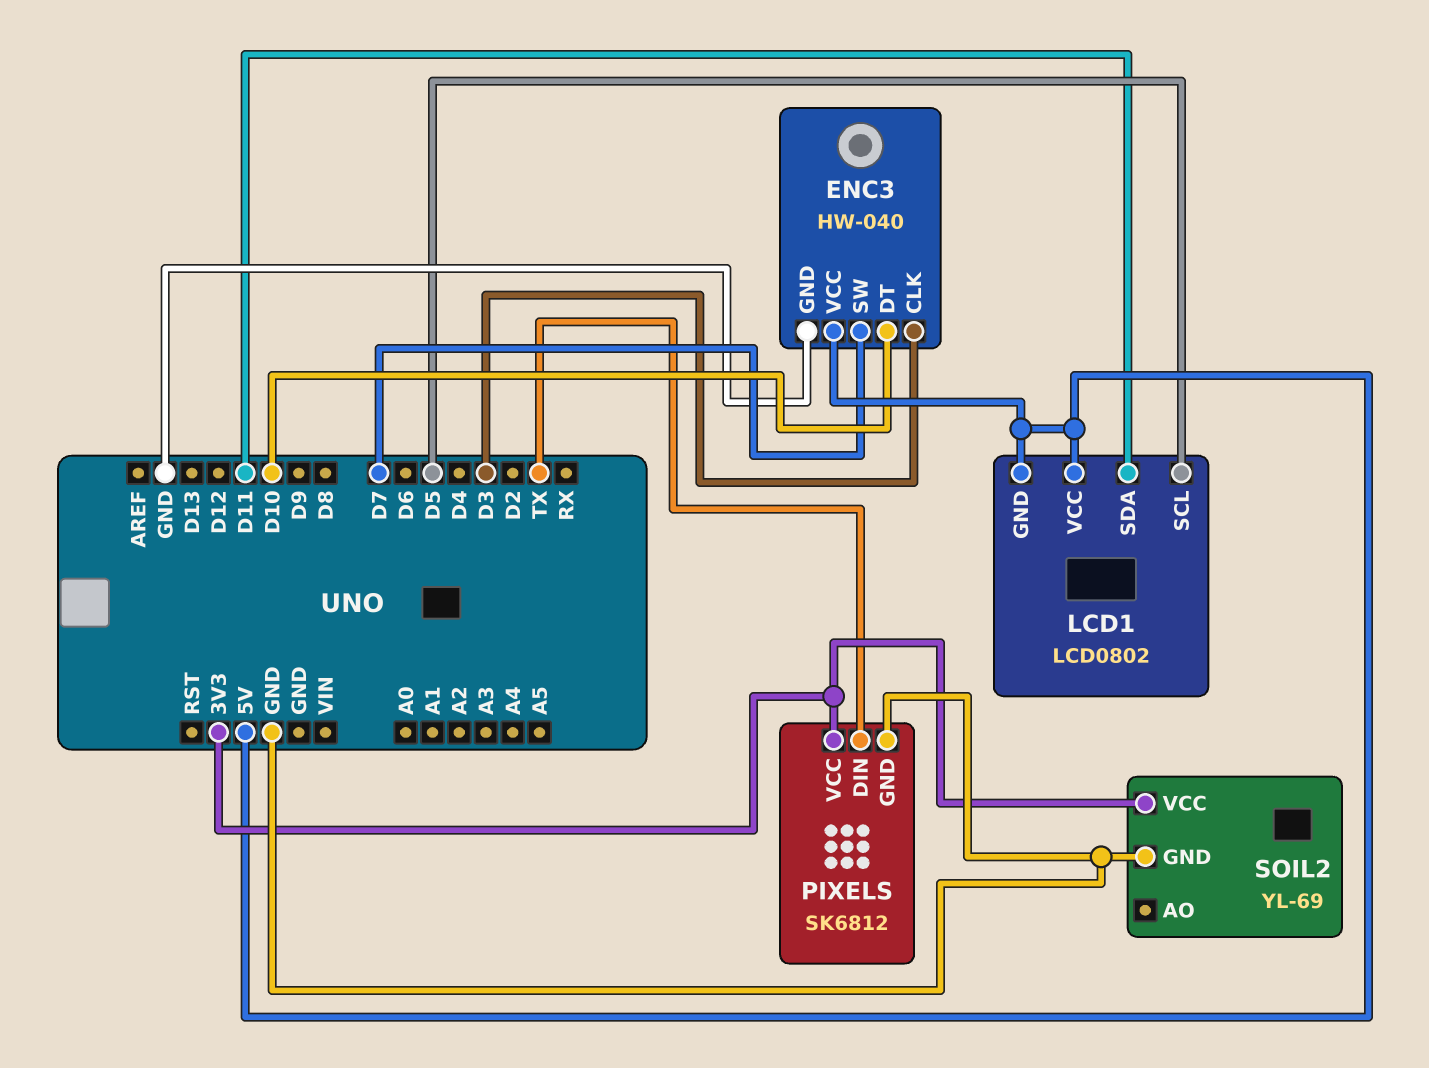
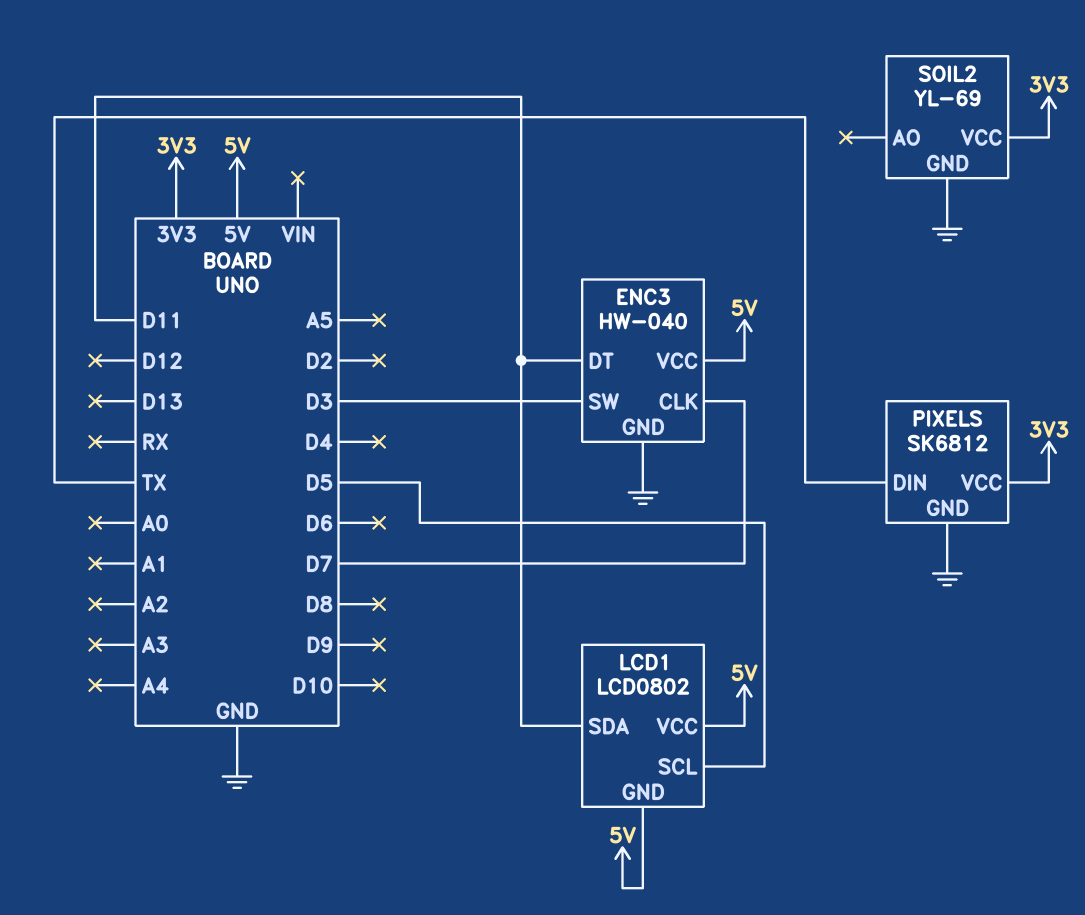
ENC3 pin CLK: D3 -> D7
ENC3 pin DT: D10 -> D11
ENC3 pin SW: D7 -> D3

